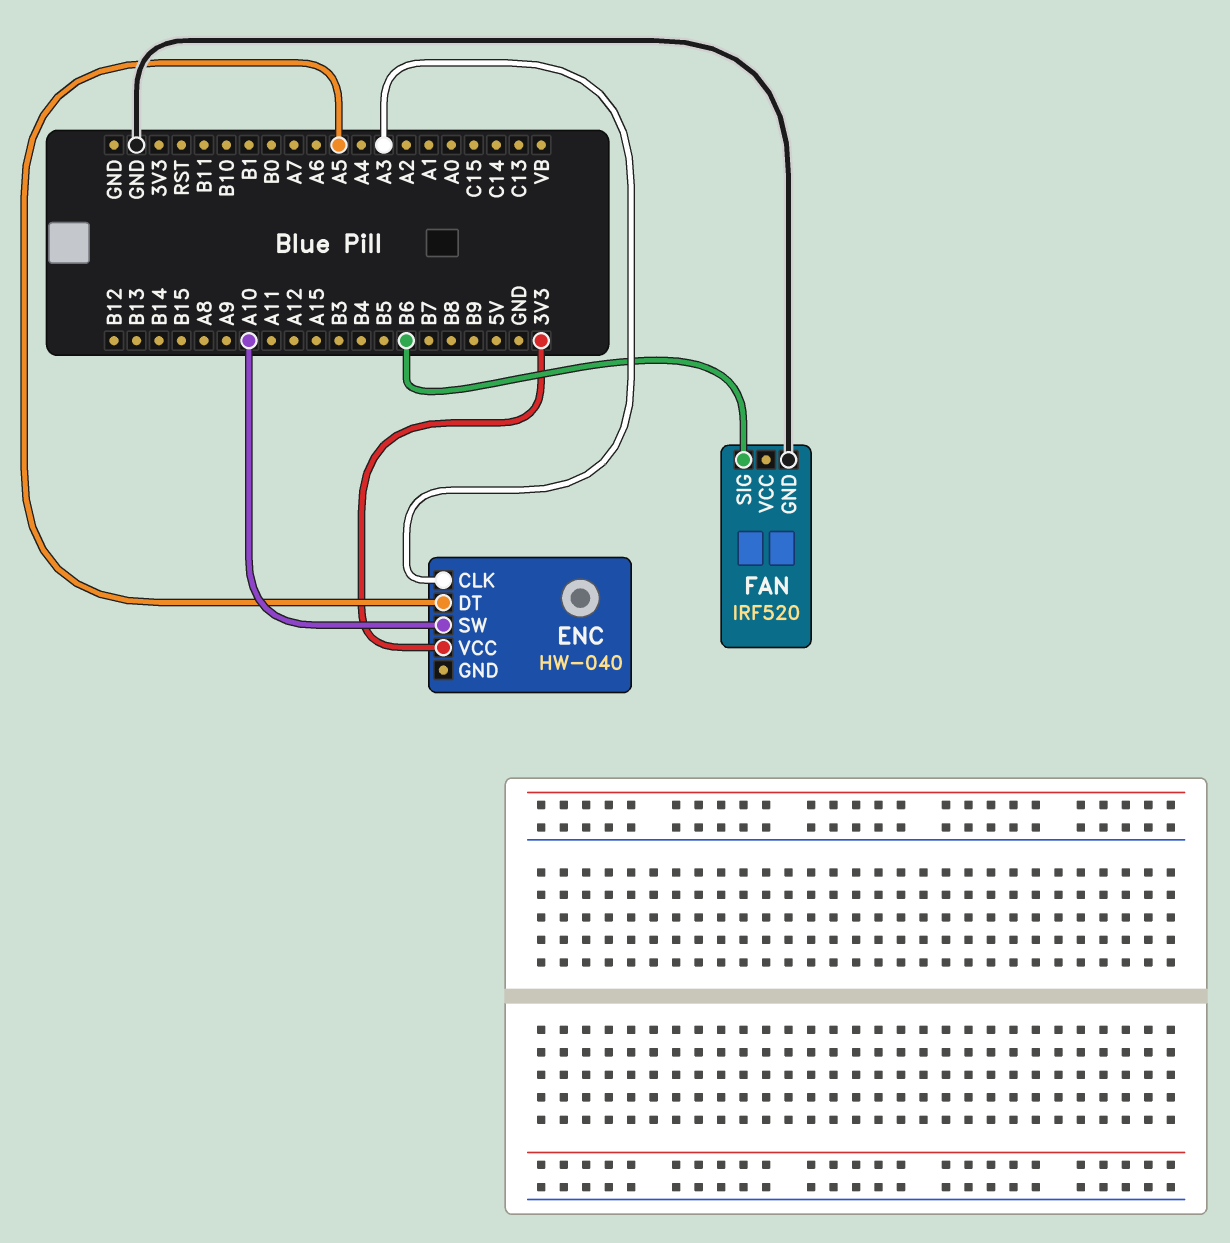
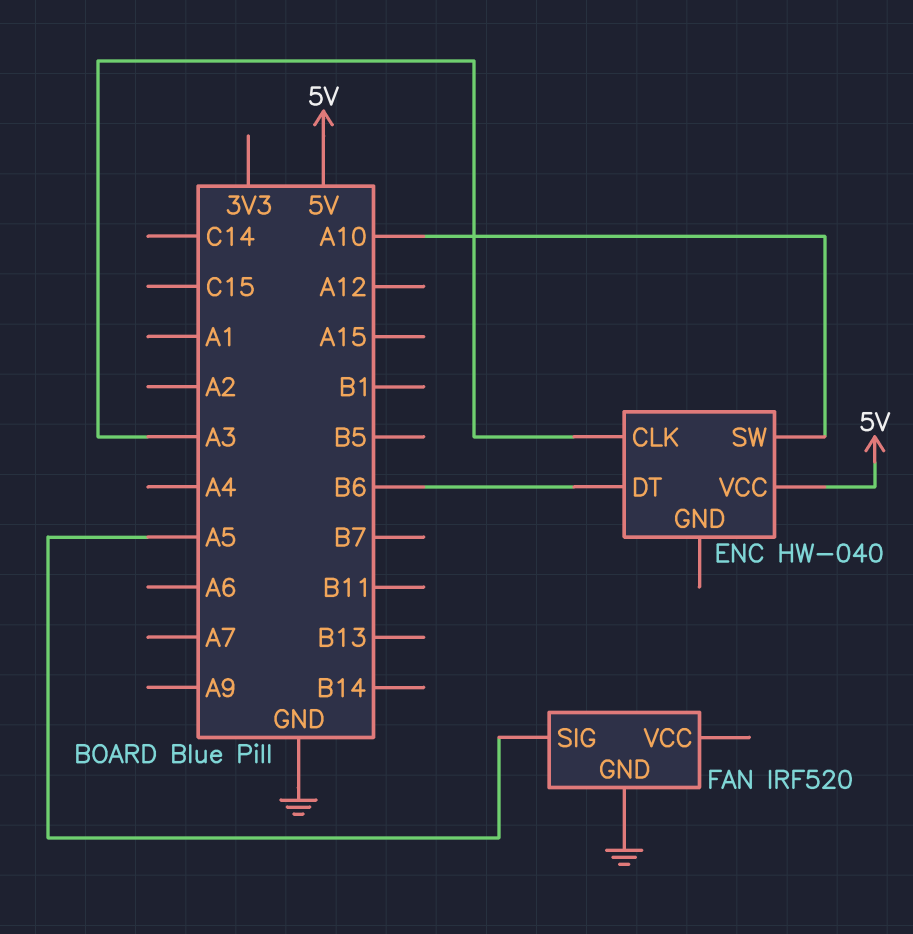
ENC pin DT: A5 -> B6
ENC pin VCC: 3V3 -> 5V
FAN pin SIG: B6 -> A5

